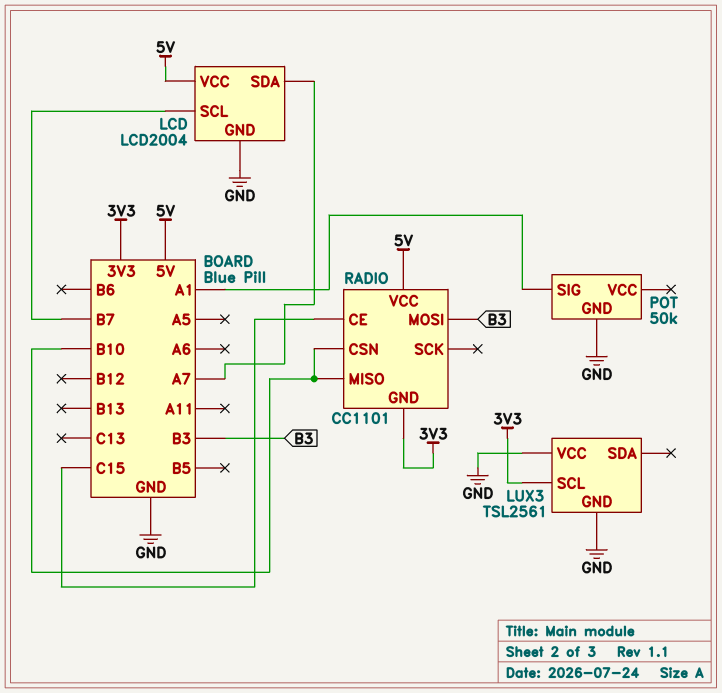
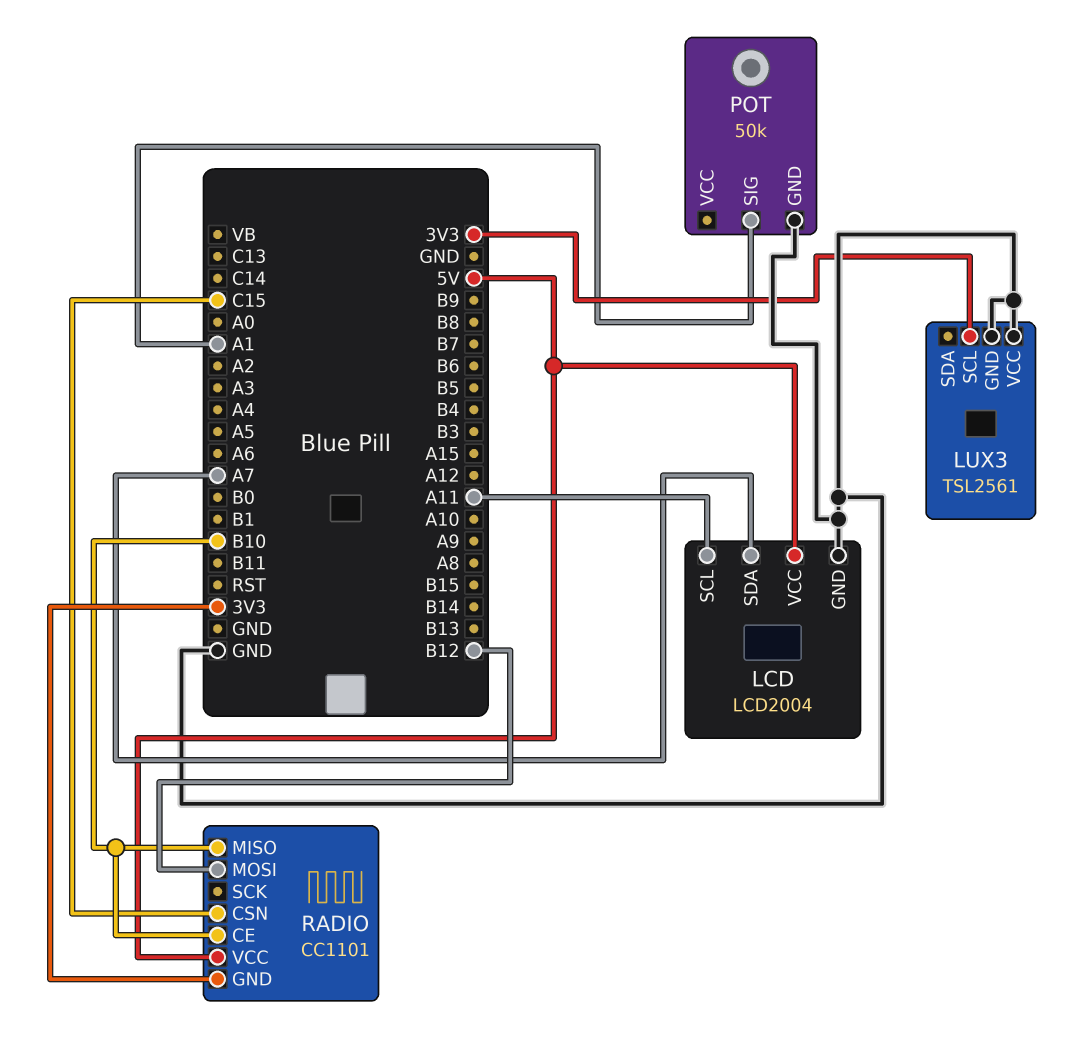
LCD pin SCL: B7 -> A11
RADIO pin CE: C15 -> B10
RADIO pin CSN: B10 -> C15
RADIO pin MOSI: B3 -> B12

